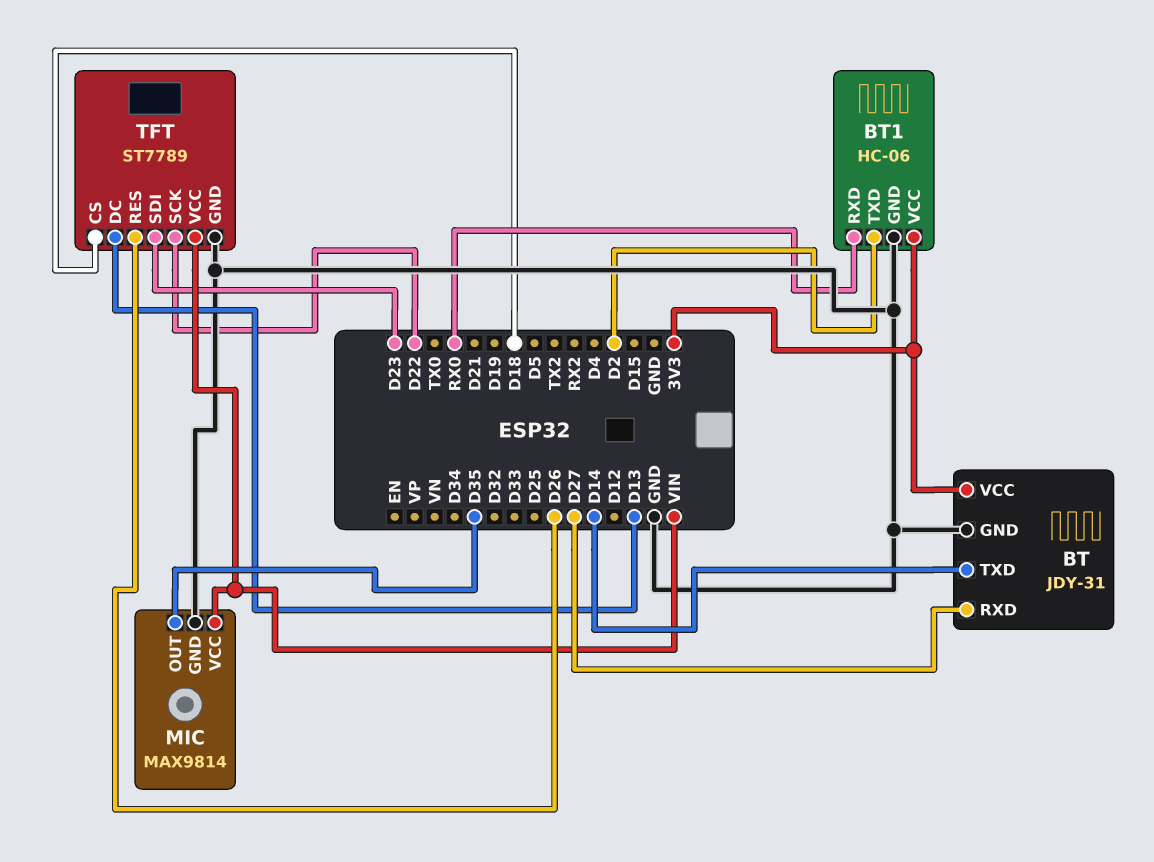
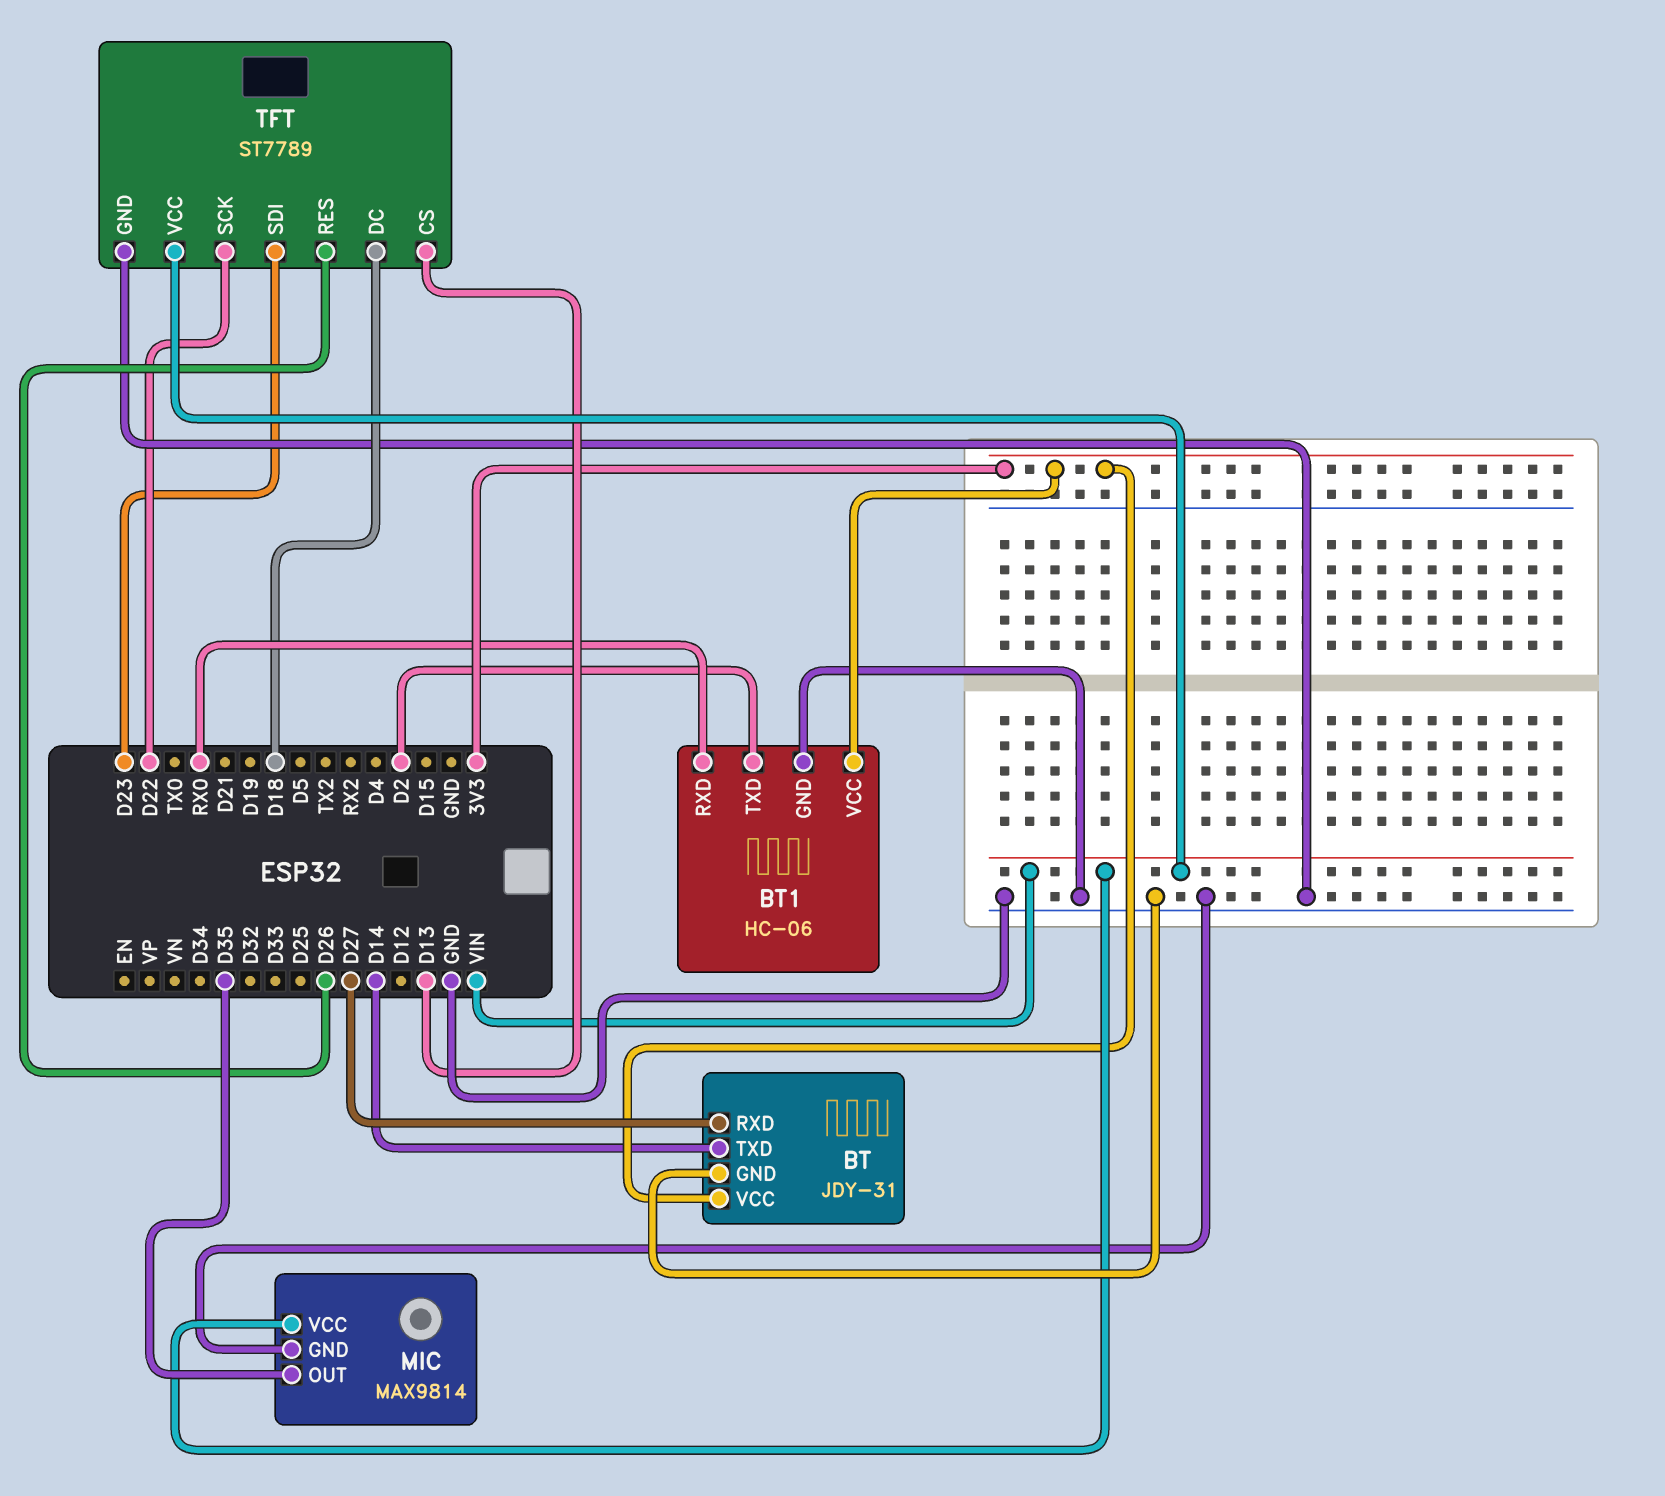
TFT pin CS: D18 -> D13
TFT pin DC: D13 -> D18

